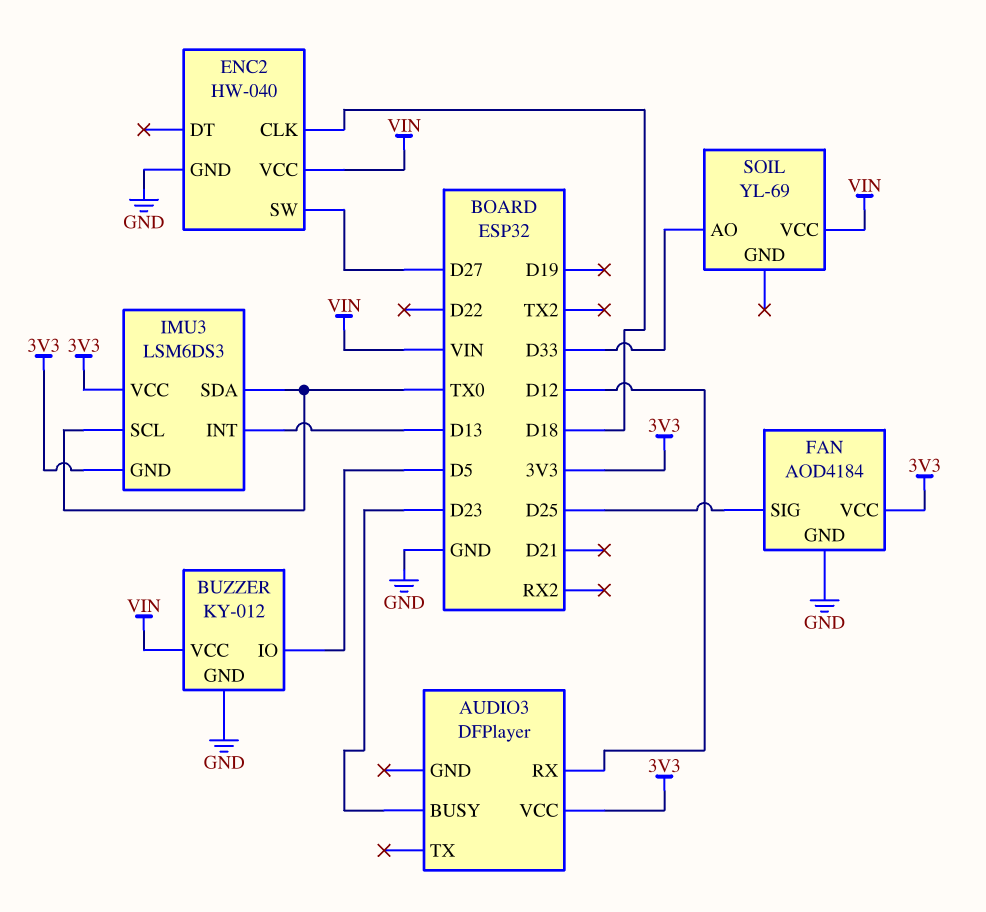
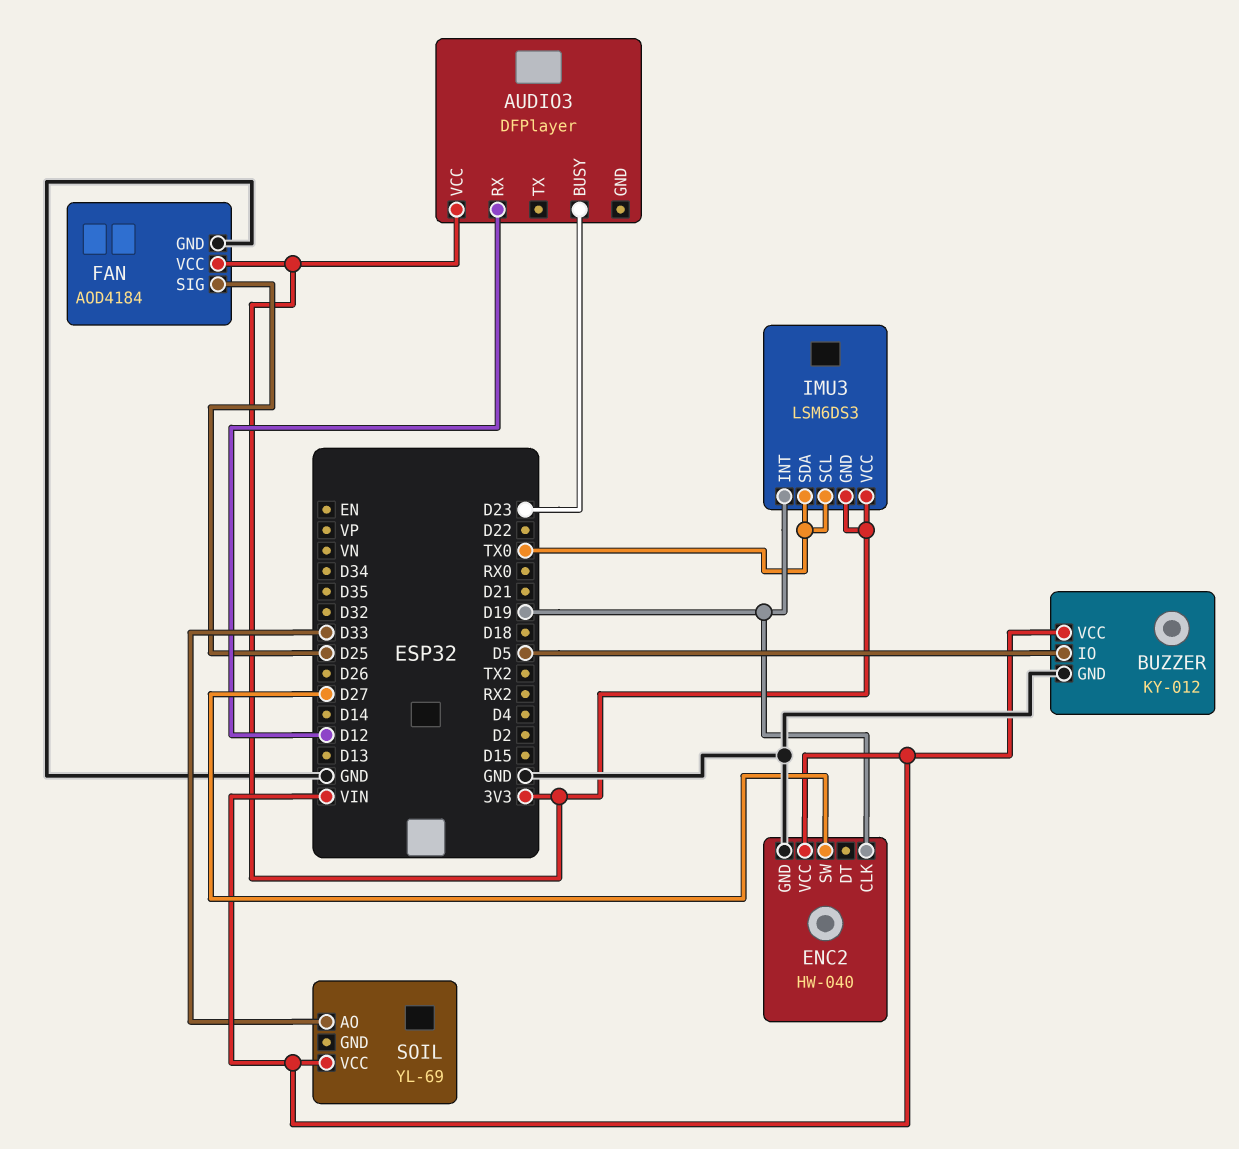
ENC2 pin CLK: D18 -> D19
IMU3 pin INT: D13 -> D19

